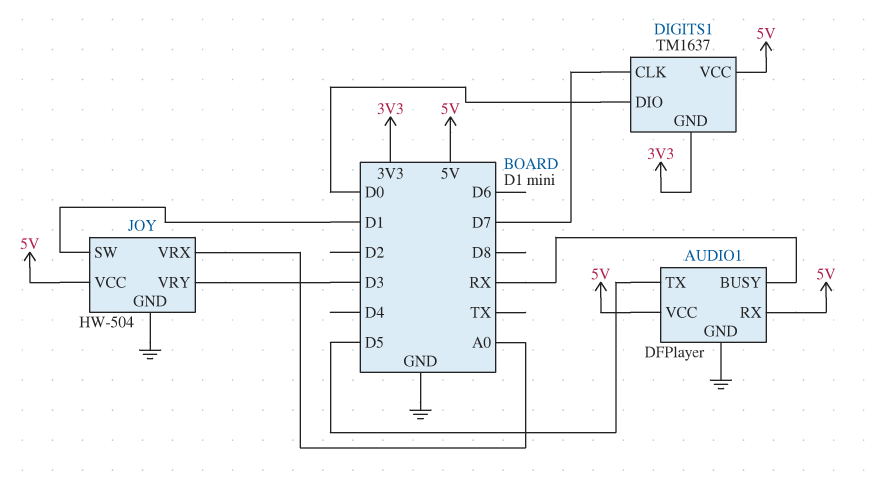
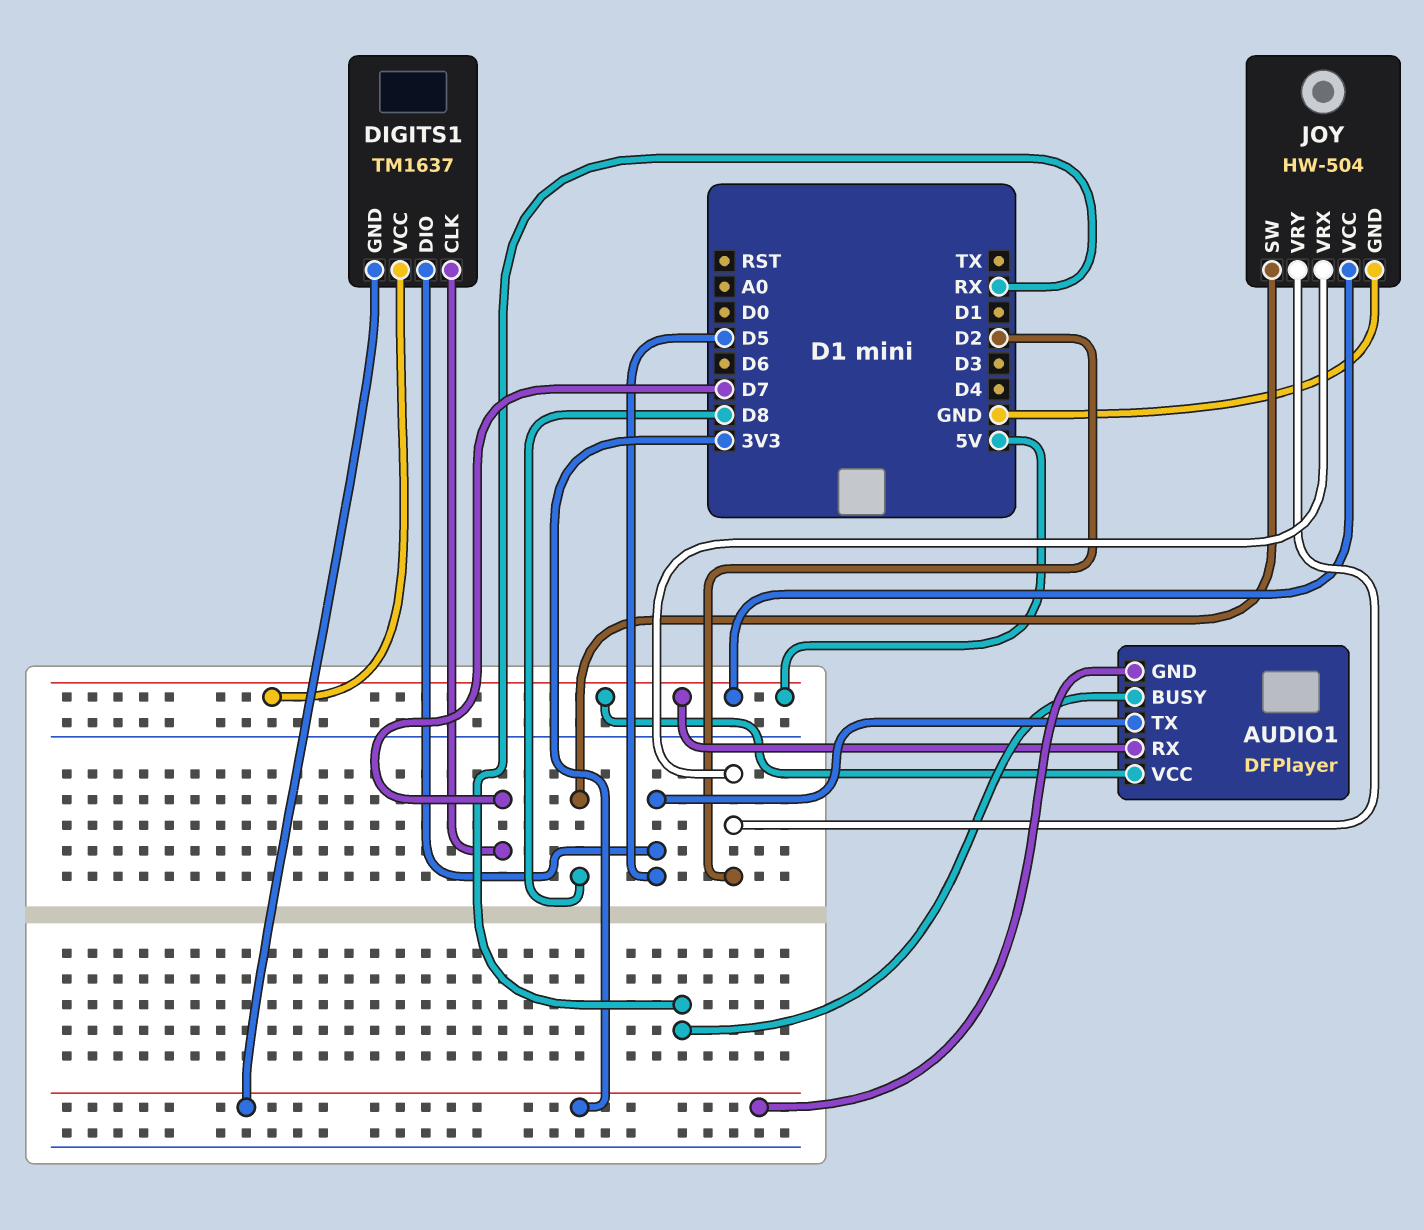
AUDIO1 pin GND: GND -> 3V3
DIGITS1 pin DIO: D0 -> D5
JOY pin SW: D1 -> D8
JOY pin VRX: A0 -> D2
JOY pin VRY: D3 -> D2

